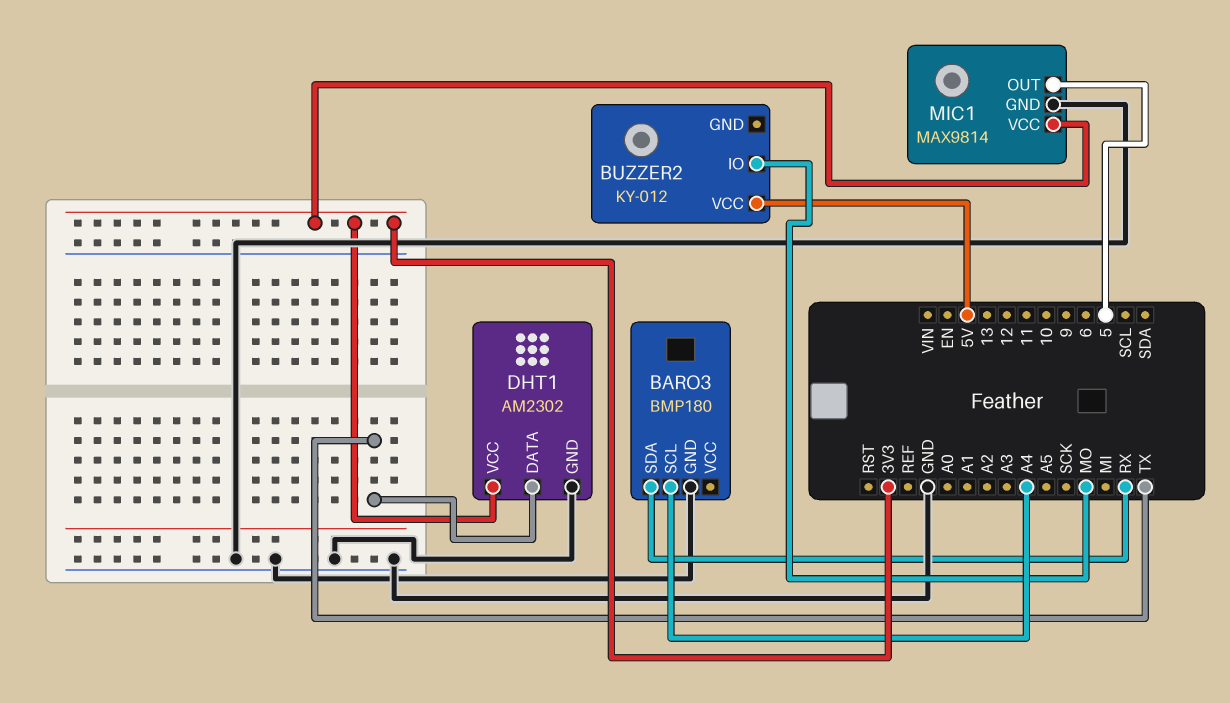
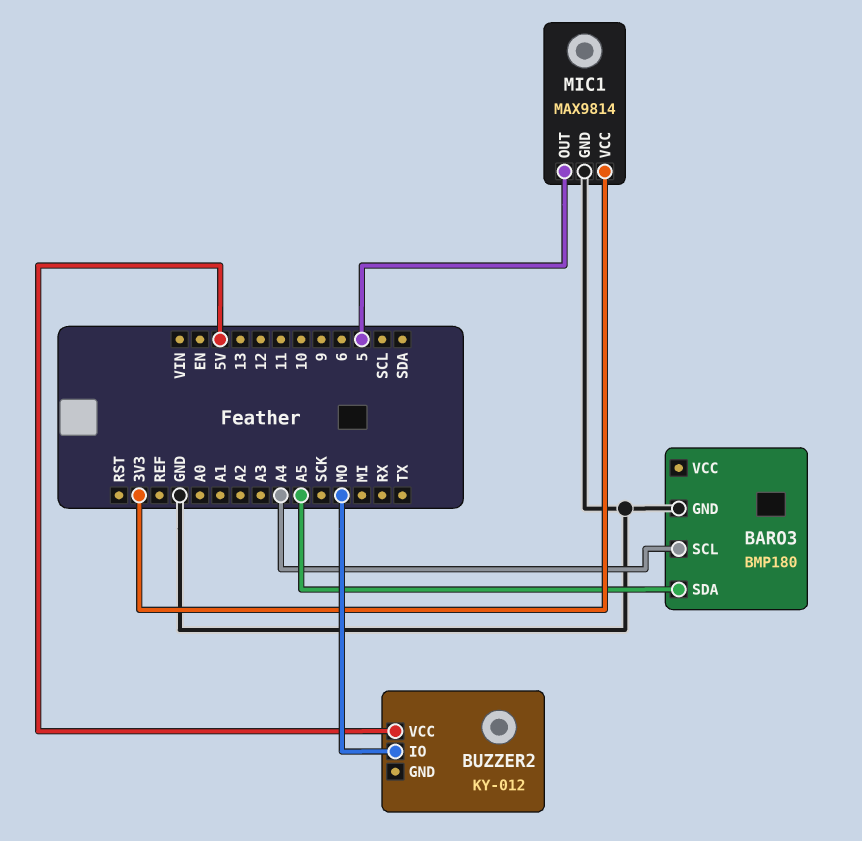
BARO3 pin SDA: RX -> A5
DHT1: AM2302 -> none
DHT1 pin DATA: TX -> none
DHT1 pin GND: GND -> none
DHT1 pin VCC: 3V3 -> none

